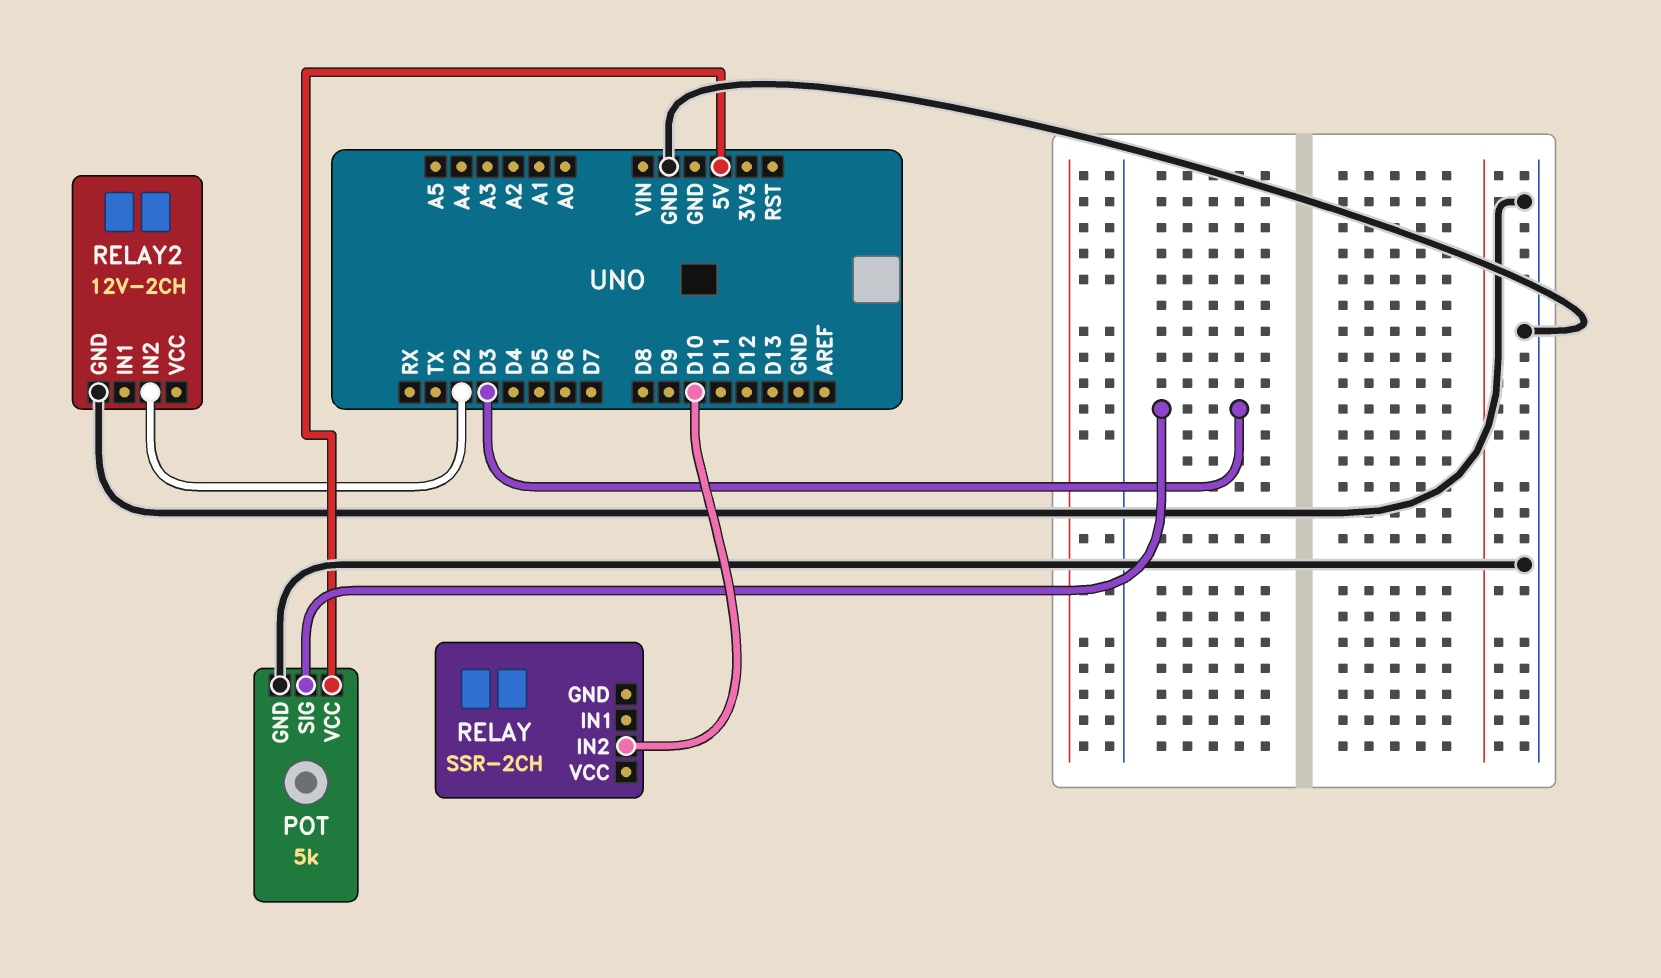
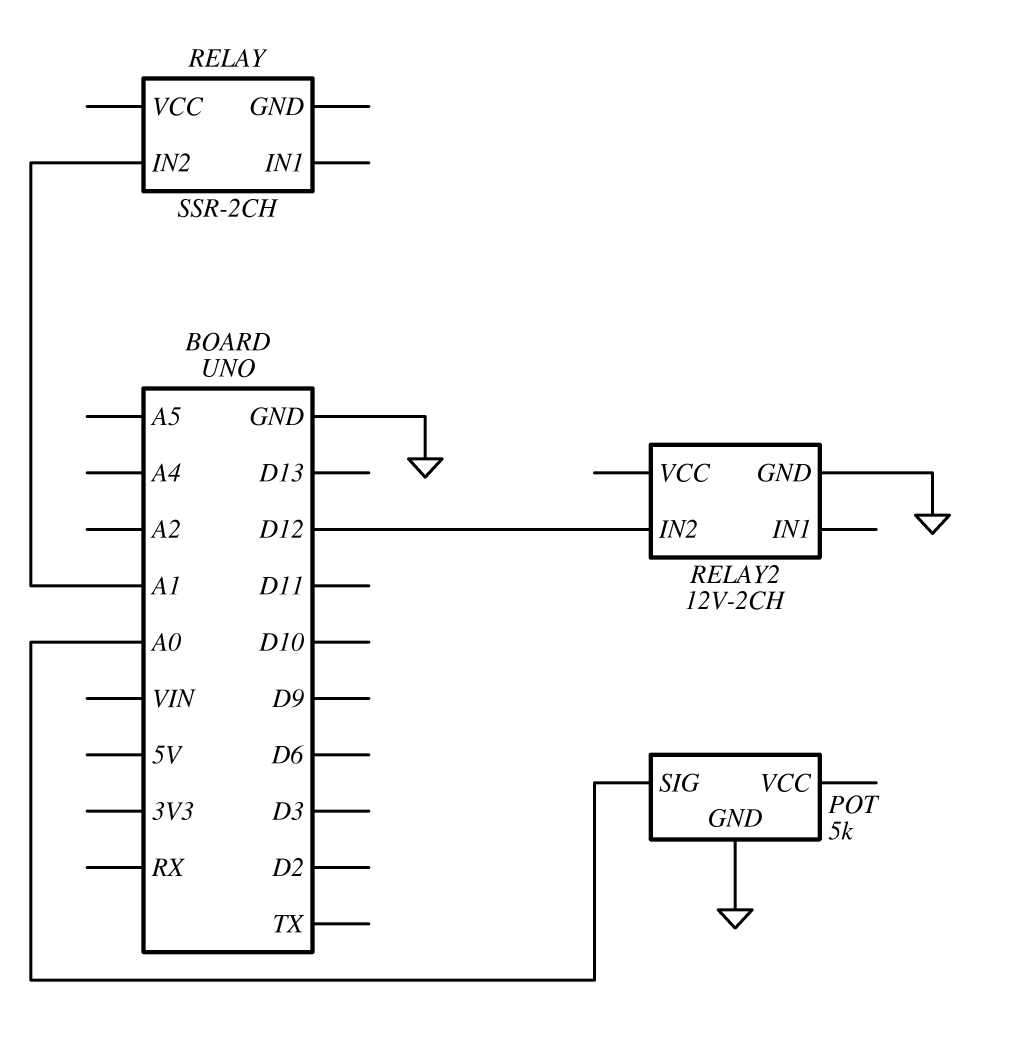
POT pin SIG: D3 -> A0
POT pin VCC: 5V -> none
RELAY pin IN2: D10 -> A1
RELAY2 pin IN2: D2 -> D12

